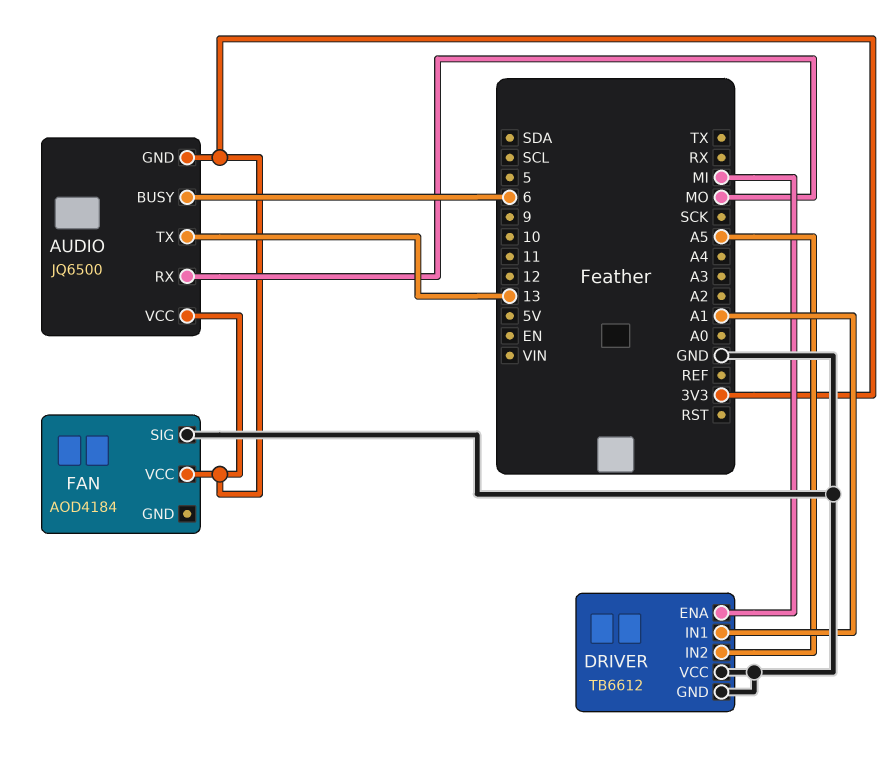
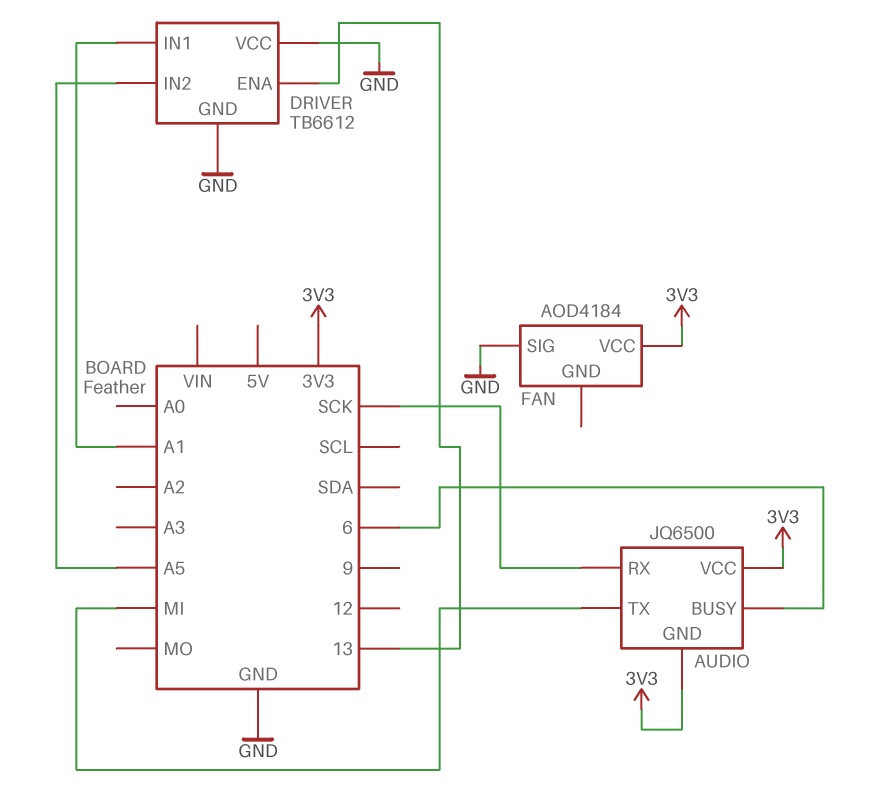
AUDIO pin RX: MO -> SCK
AUDIO pin TX: 13 -> MI
DRIVER pin ENA: MI -> 13

